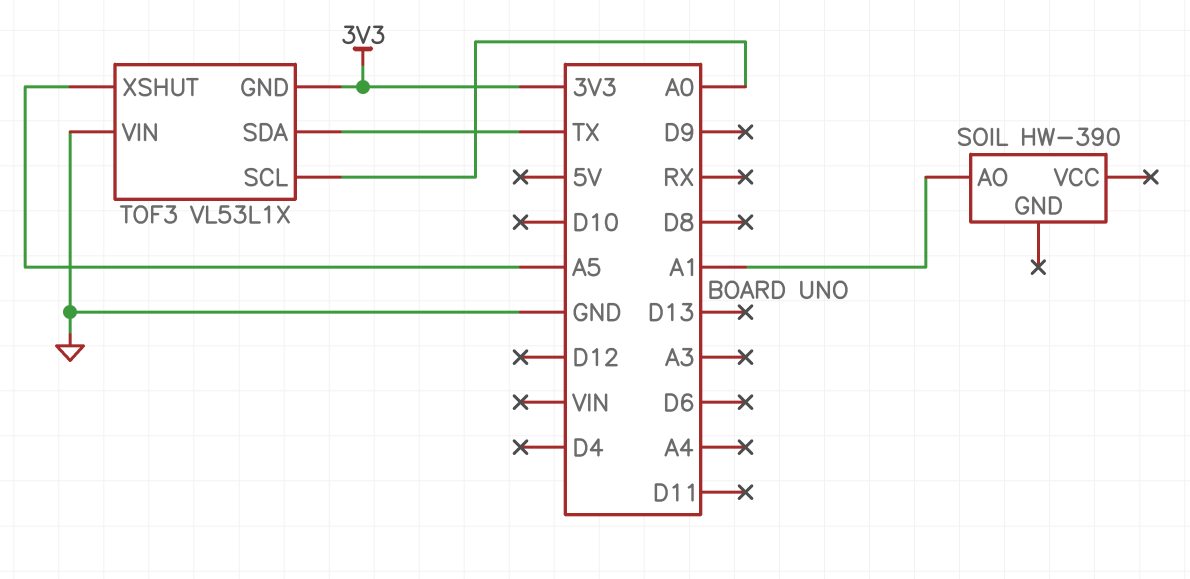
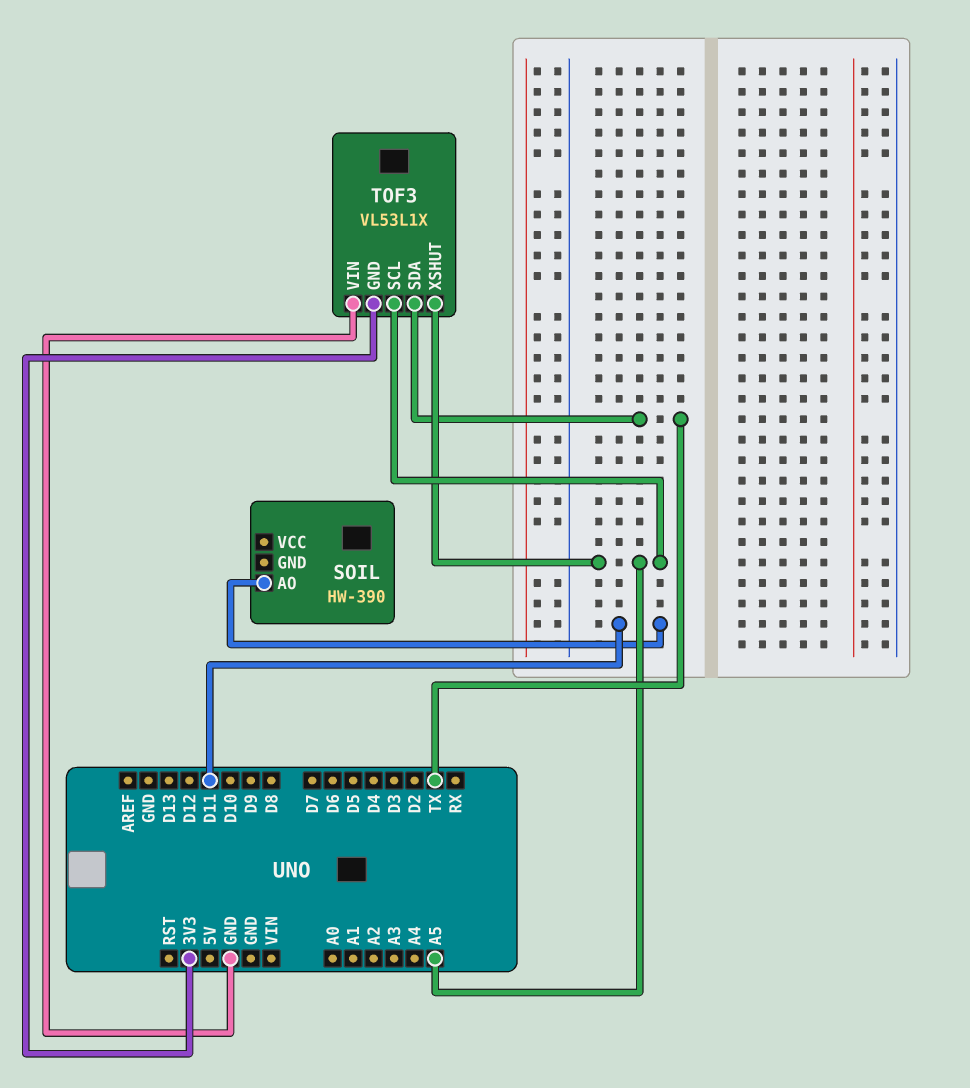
SOIL pin AO: A1 -> D11
TOF3 pin SCL: A0 -> A5

